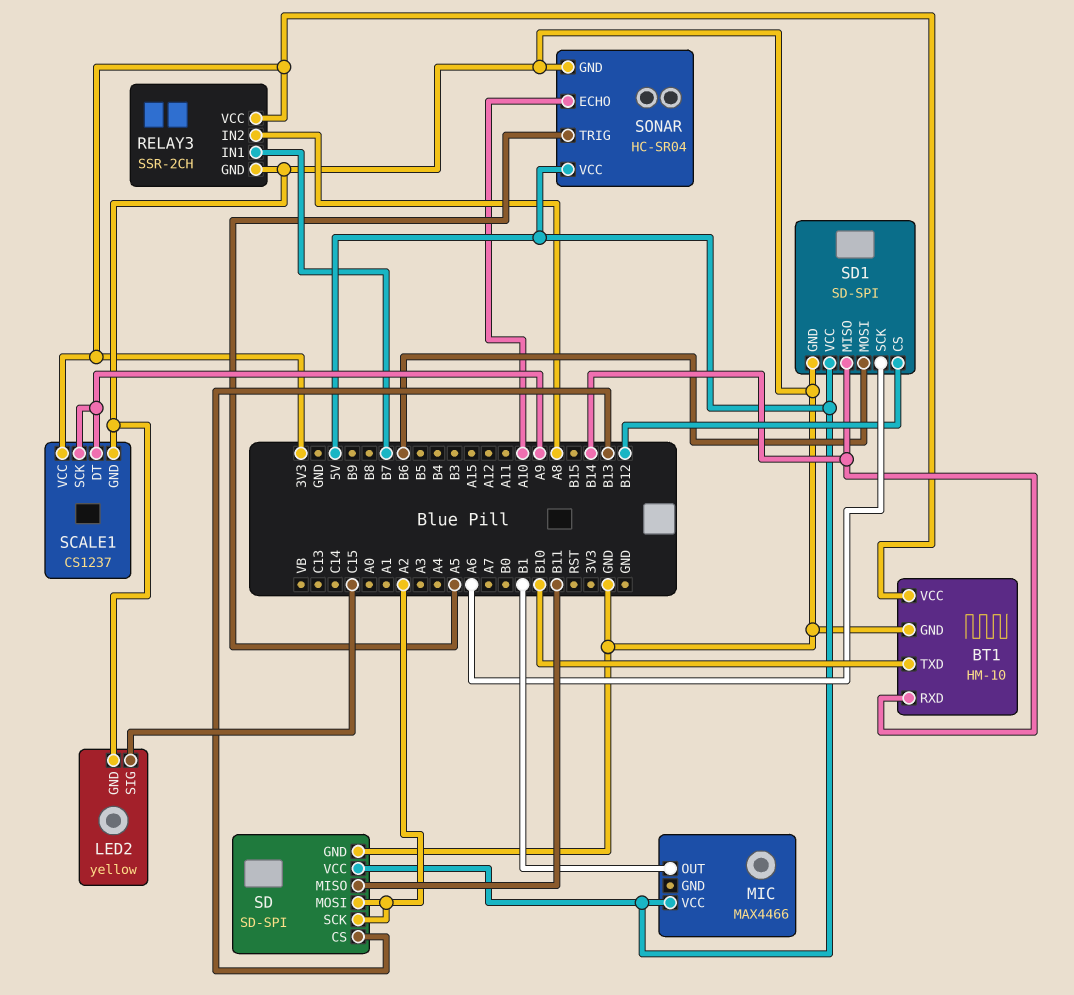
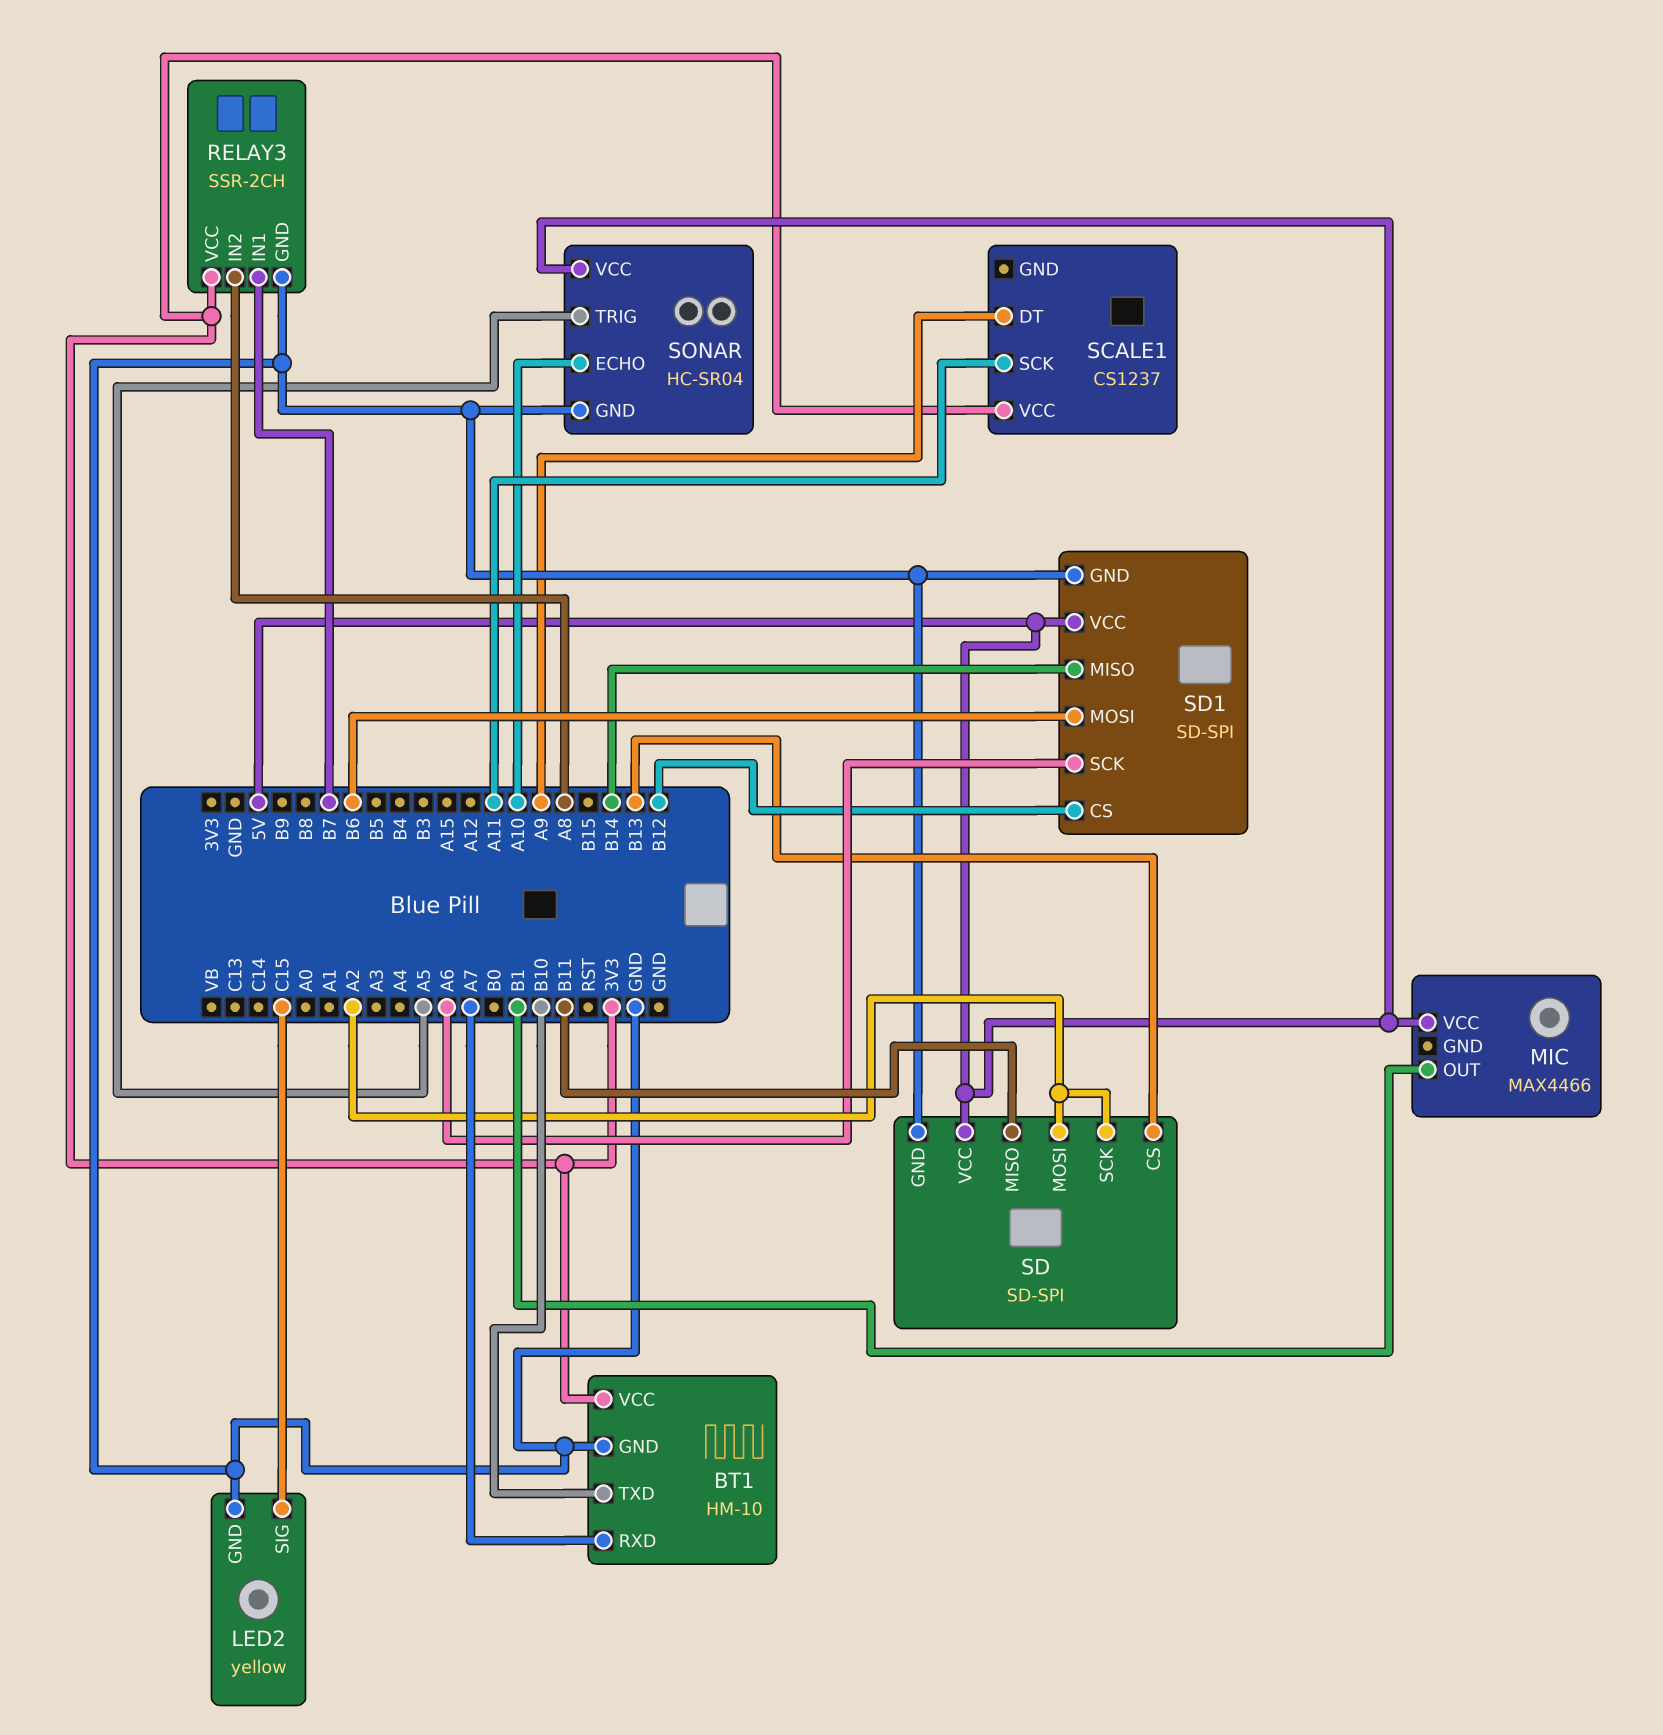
BT1 pin RXD: B14 -> A7
SCALE1 pin GND: GND -> none
SCALE1 pin SCK: A9 -> A11

